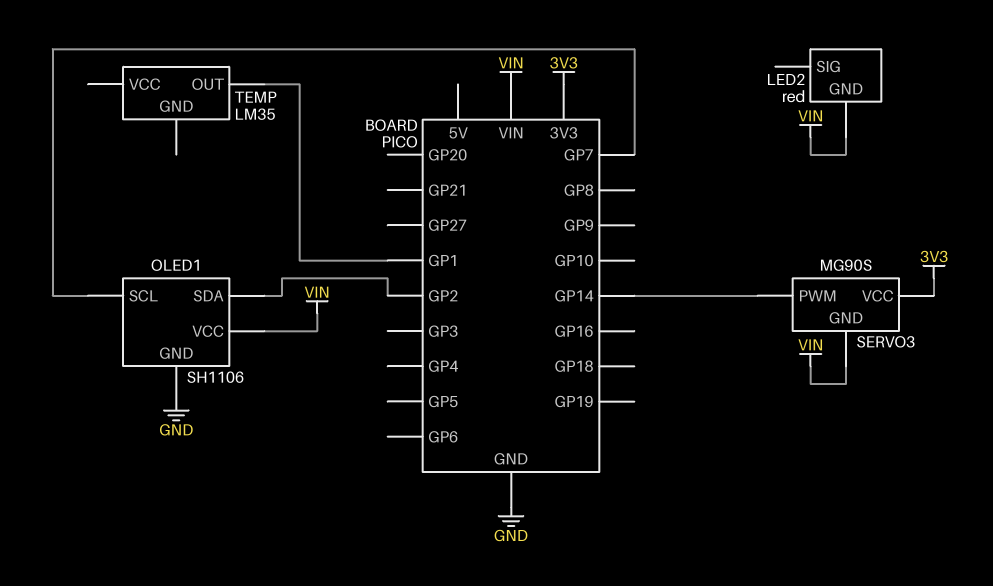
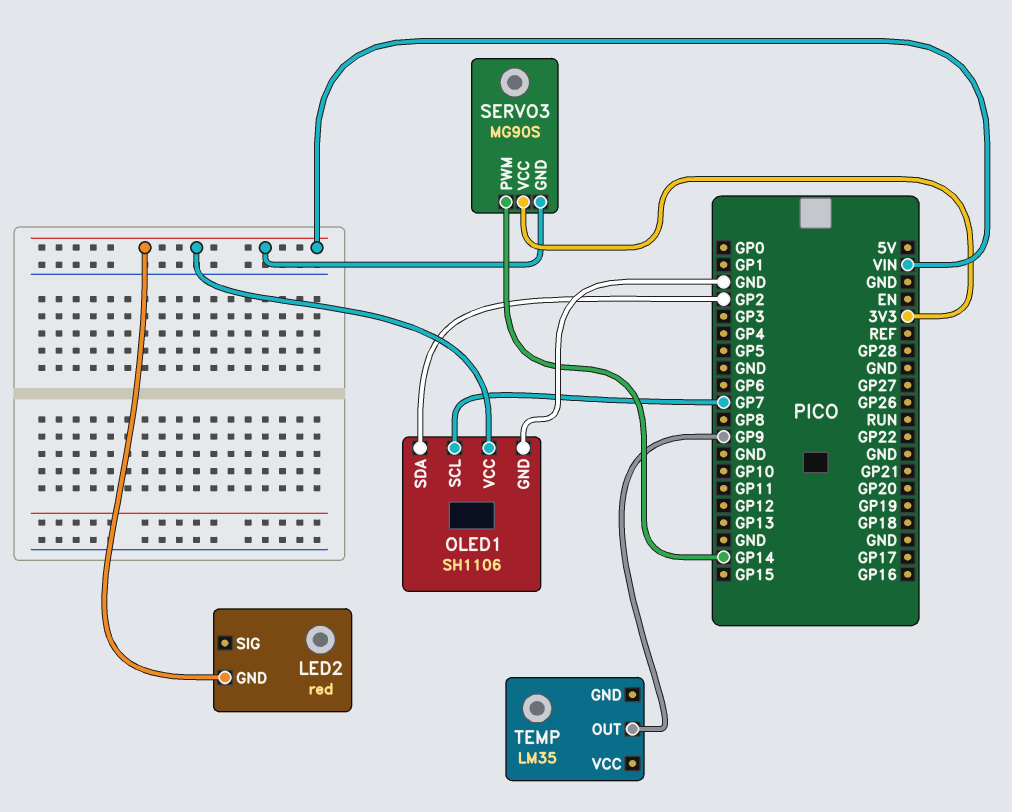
TEMP pin OUT: GP1 -> GP9

